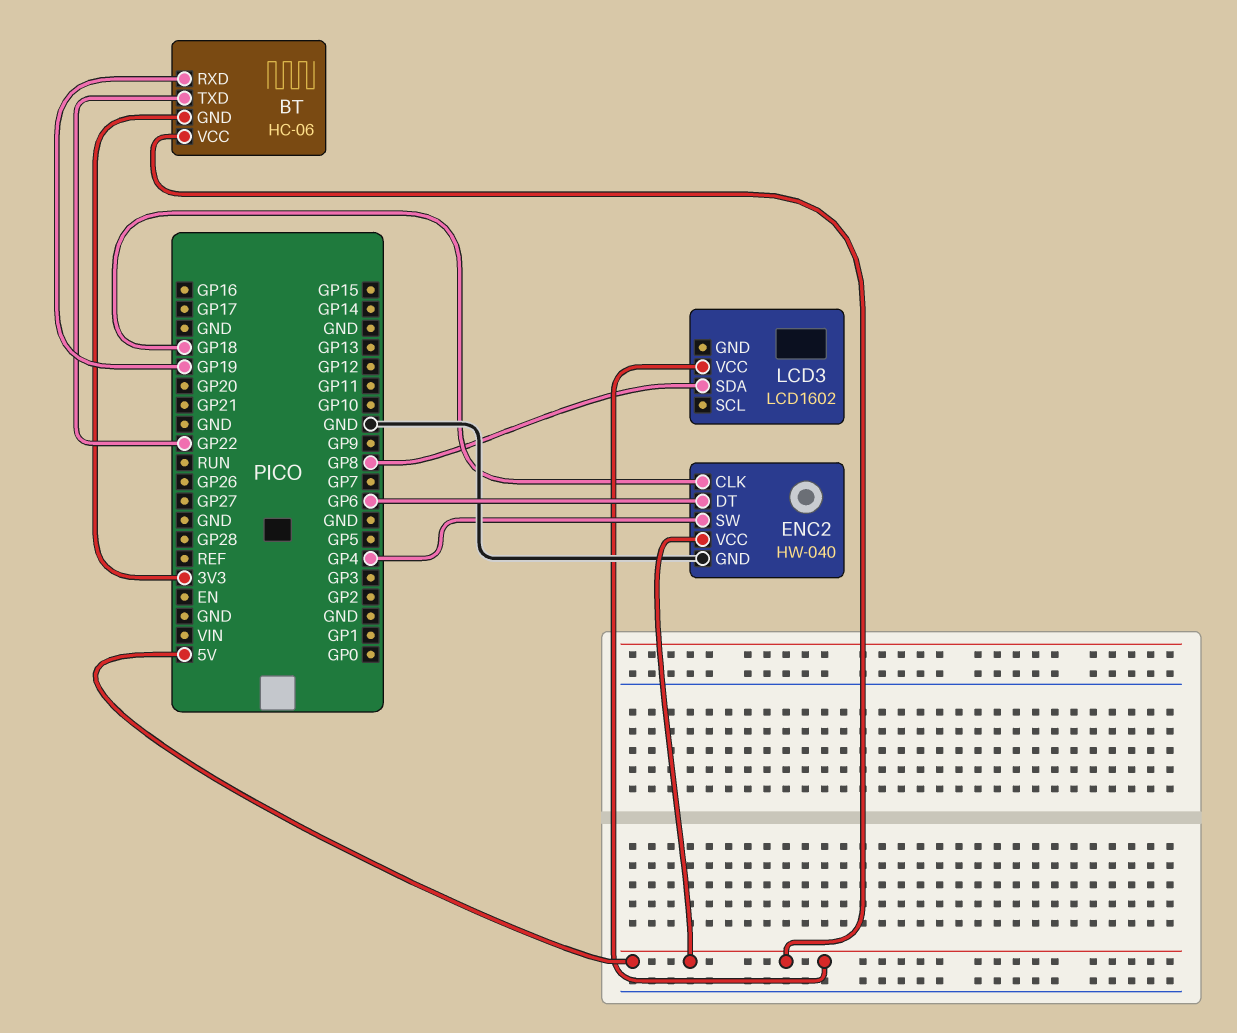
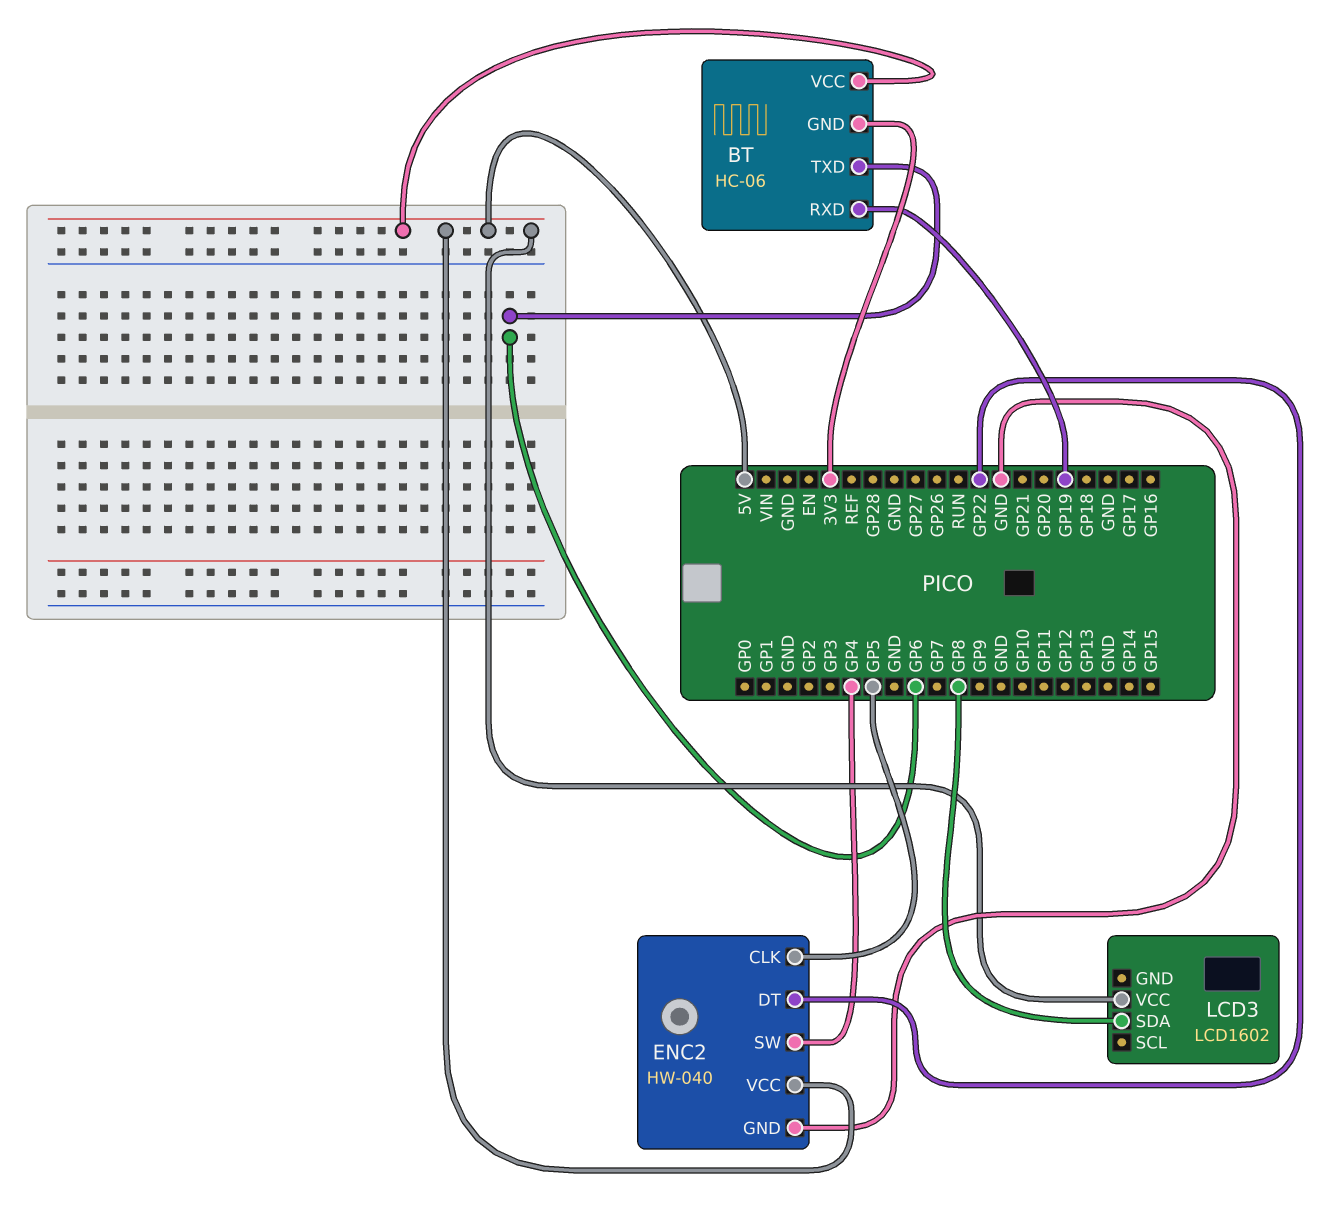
BT pin TXD: GP22 -> GP6
ENC2 pin CLK: GP18 -> GP5
ENC2 pin DT: GP6 -> GP22

